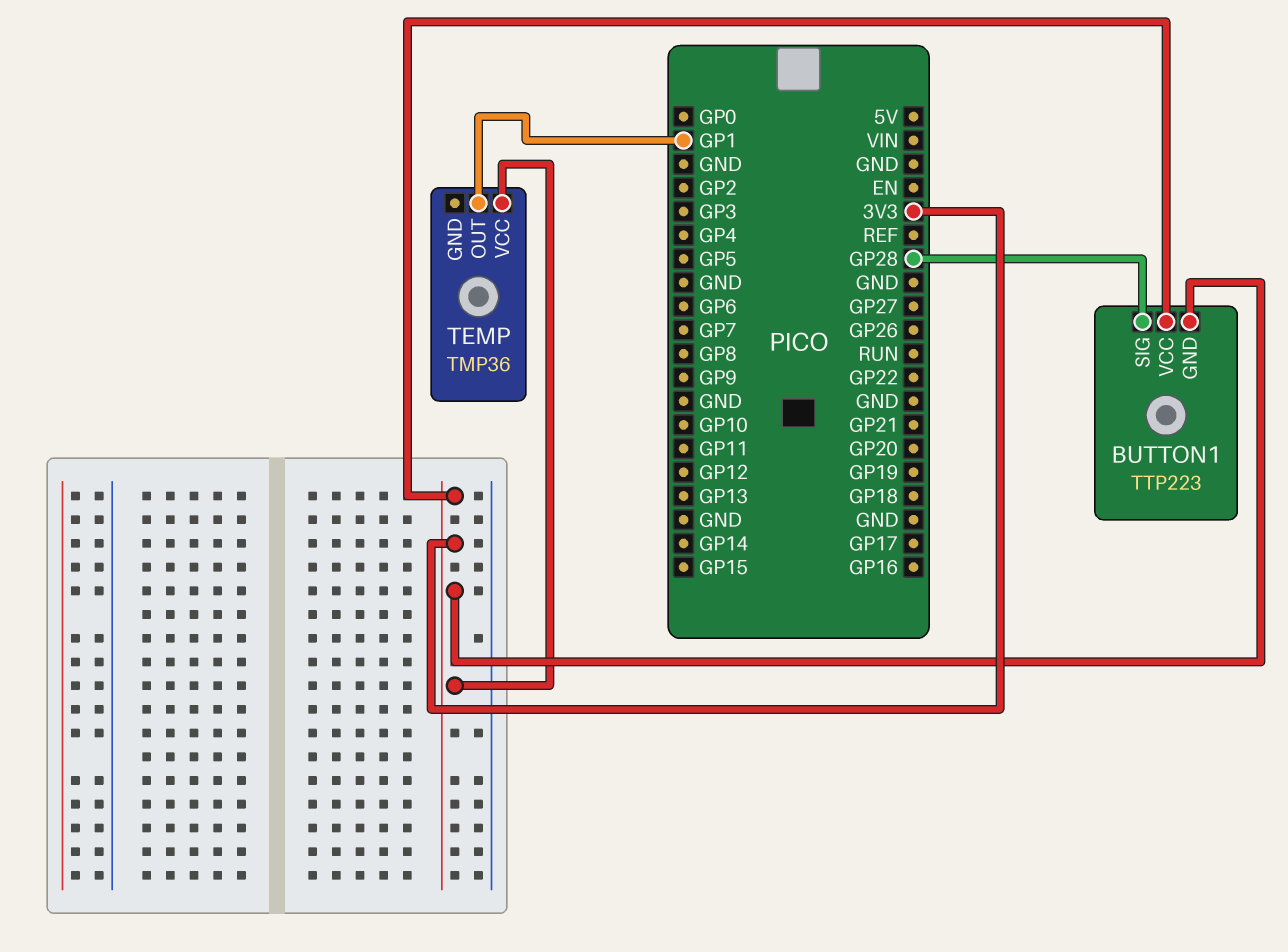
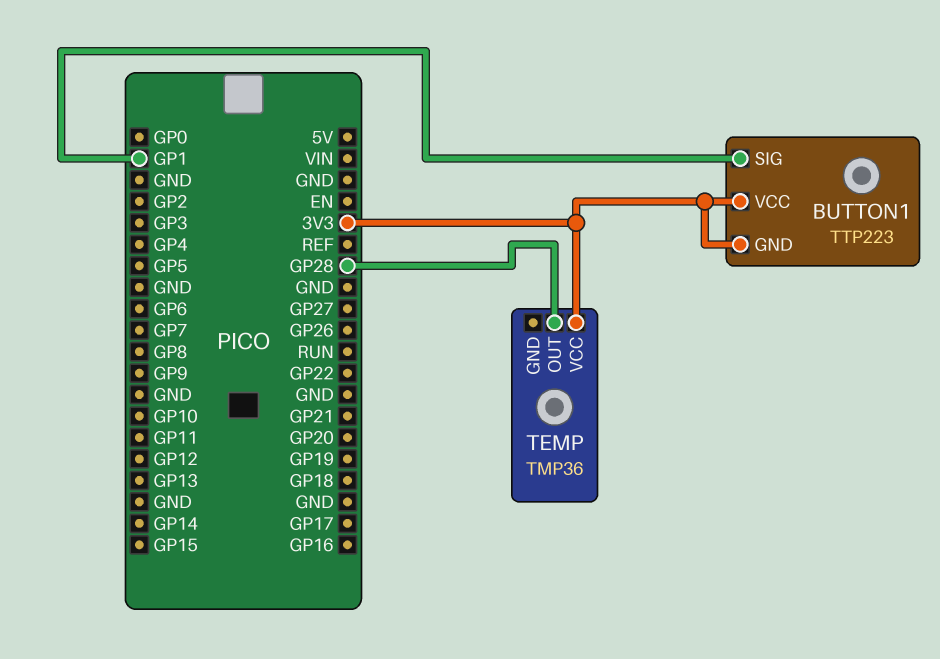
BUTTON1 pin SIG: GP28 -> GP1
TEMP pin OUT: GP1 -> GP28

